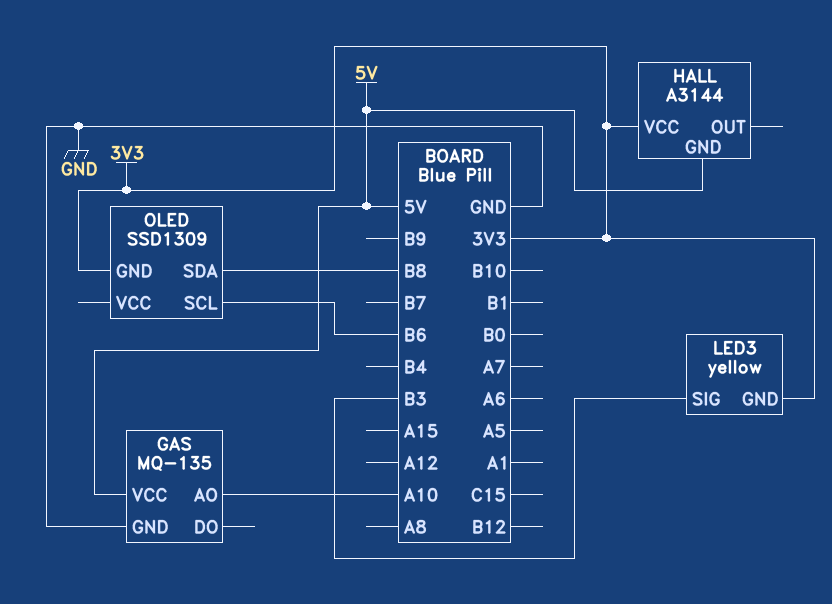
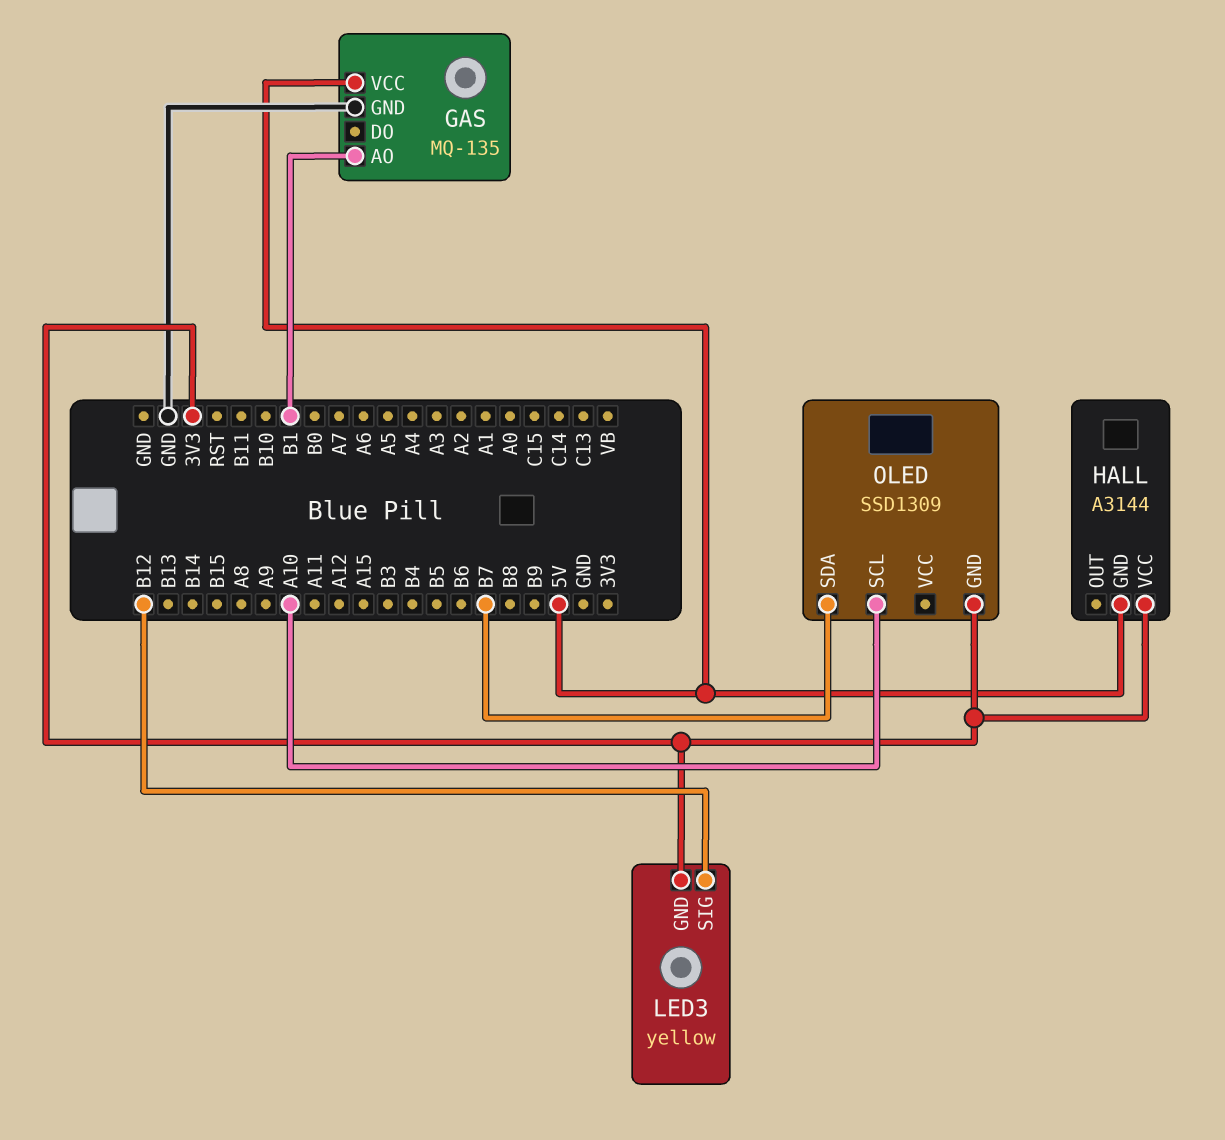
GAS pin AO: A10 -> B1
LED3 pin SIG: B3 -> B12
OLED pin SCL: B6 -> A10
OLED pin SDA: B8 -> B7

